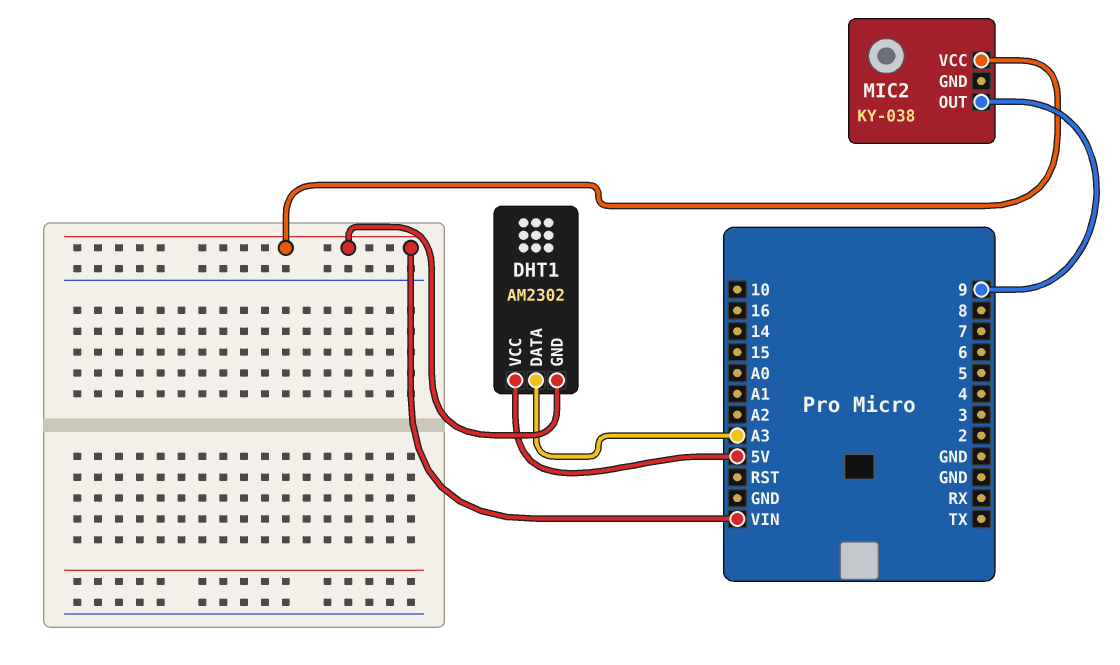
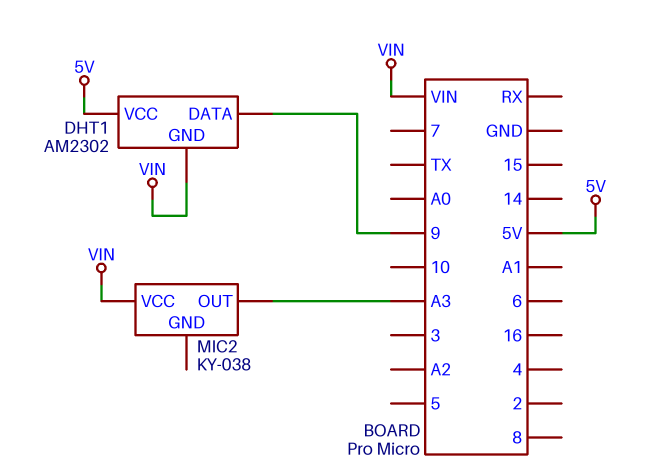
DHT1 pin DATA: A3 -> 9
MIC2 pin OUT: 9 -> A3

